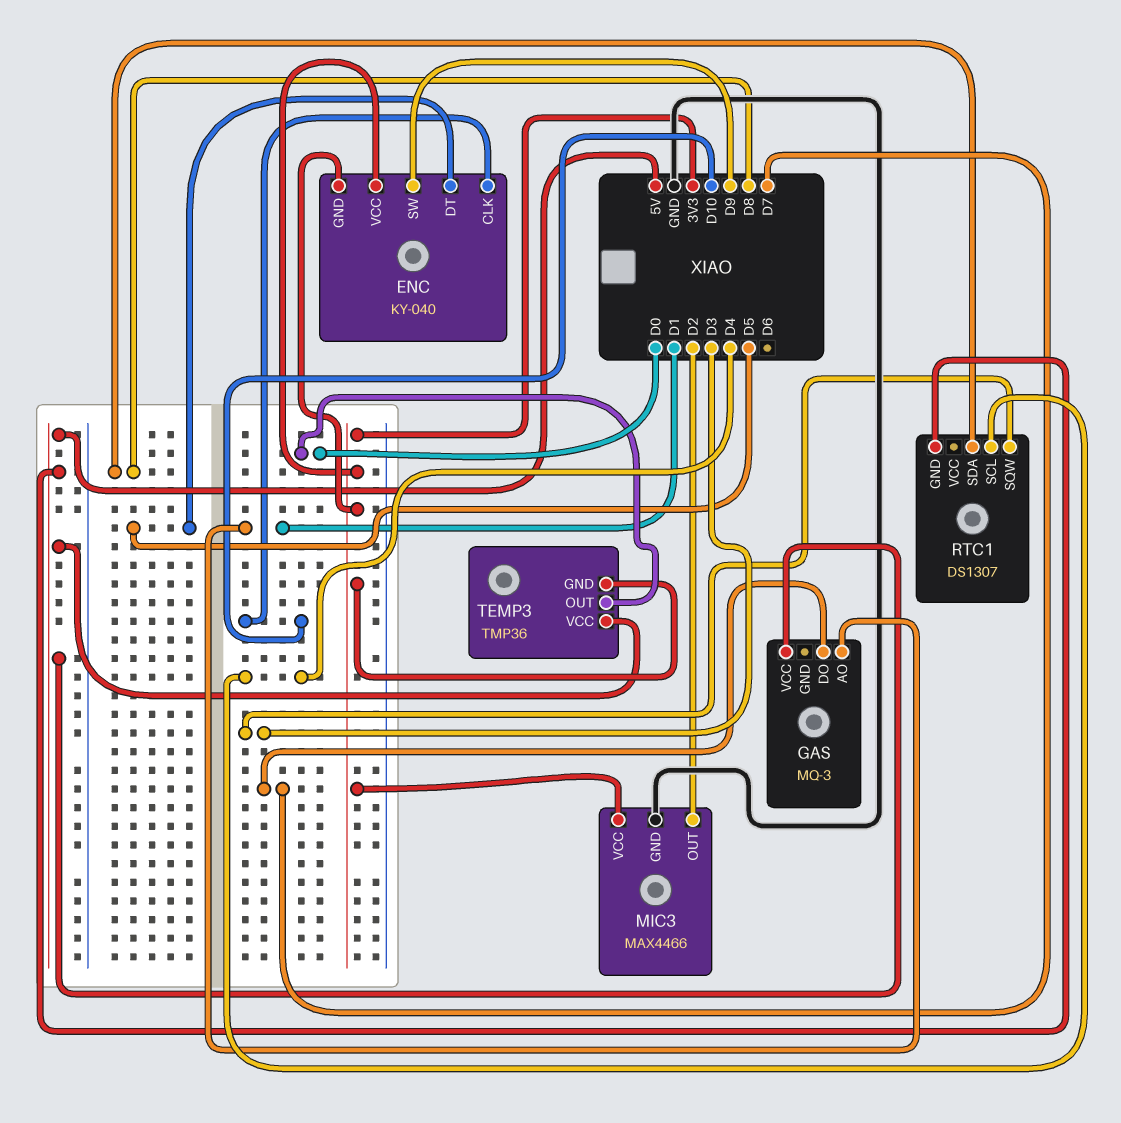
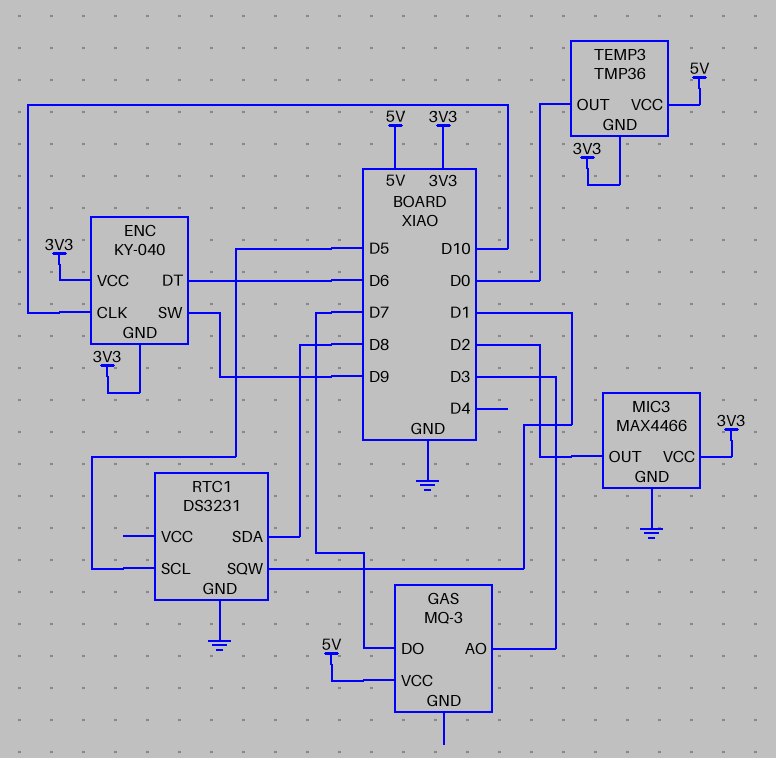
ENC pin DT: D5 -> D6
GAS pin AO: D1 -> D3
RTC1: DS1307 -> DS3231
RTC1 pin GND: 5V -> GND
RTC1 pin SCL: D4 -> D5
RTC1 pin SQW: D3 -> D1

